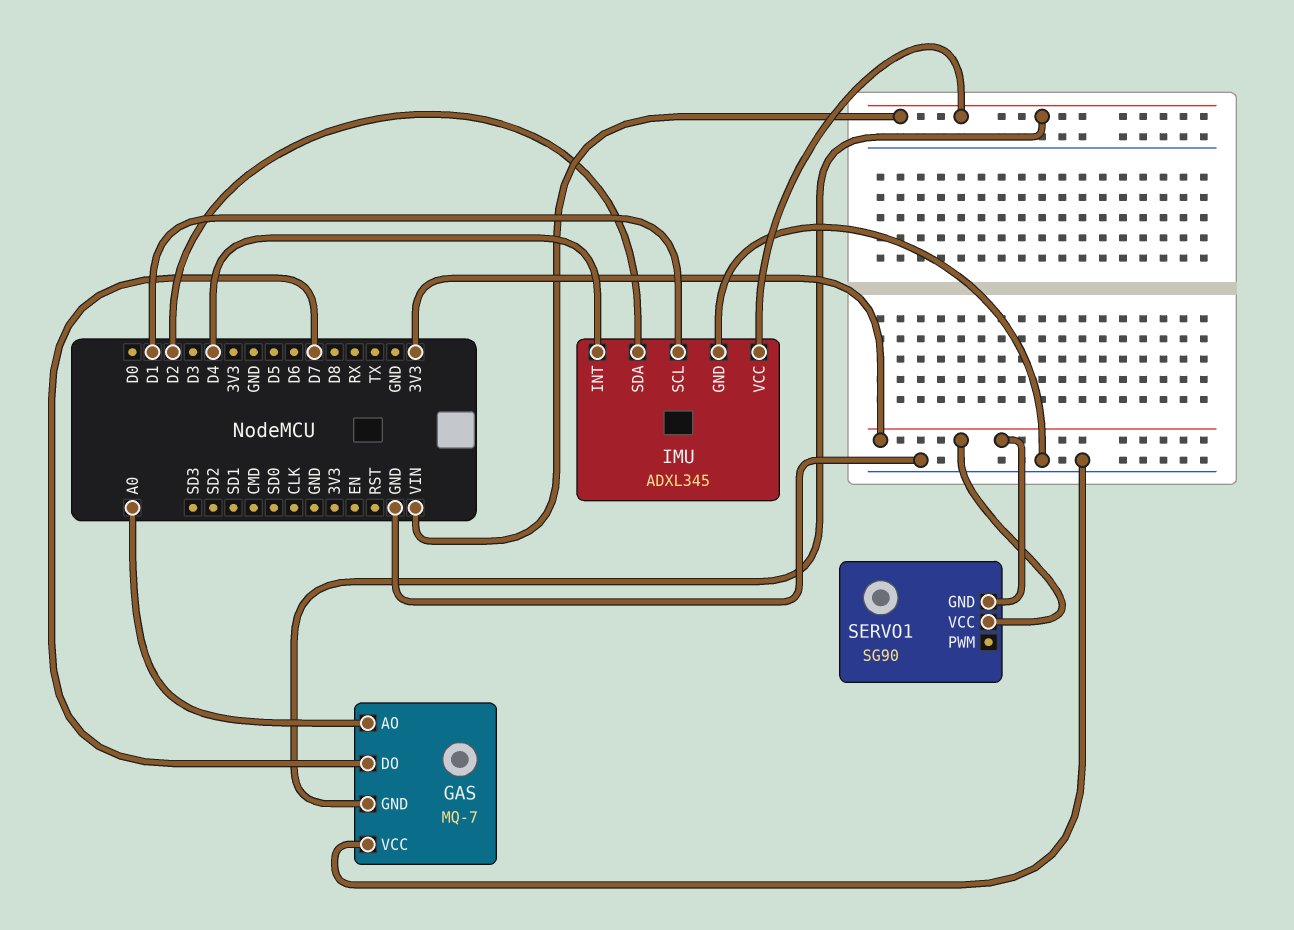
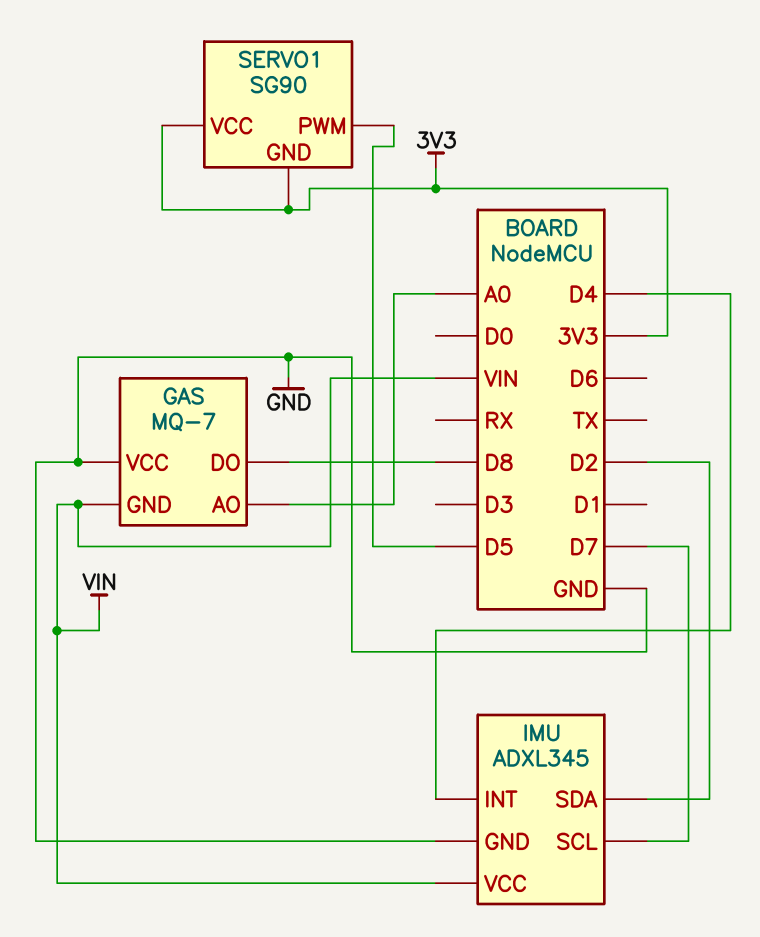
GAS pin DO: D7 -> D8
IMU pin SCL: D1 -> D7
SERVO1 pin PWM: none -> D5

